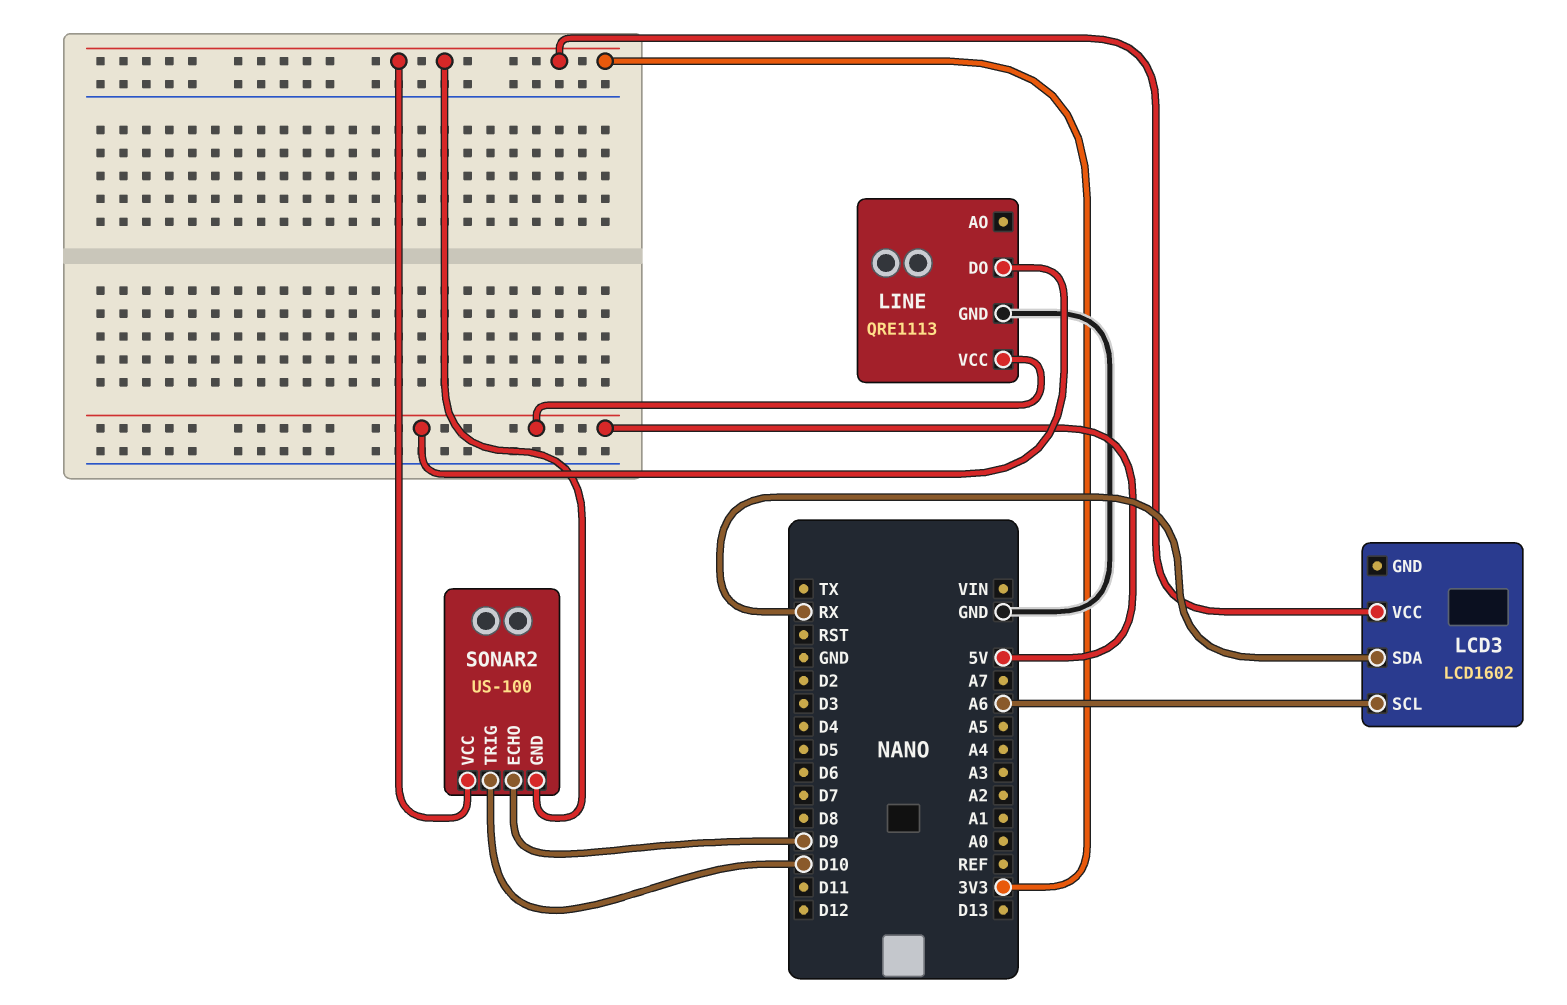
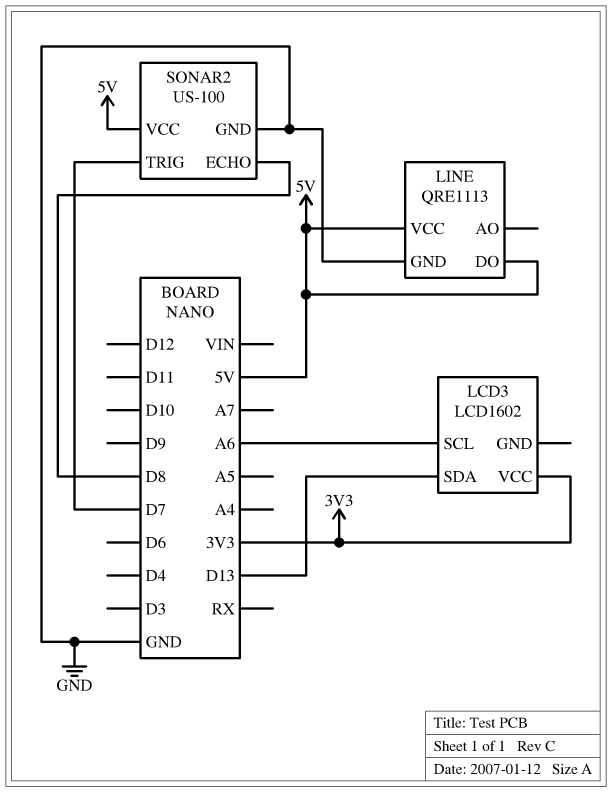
LCD3 pin SDA: RX -> D13
SONAR2 pin ECHO: D9 -> D8
SONAR2 pin GND: 3V3 -> GND
SONAR2 pin TRIG: D10 -> D7
SONAR2 pin VCC: 3V3 -> 5V

